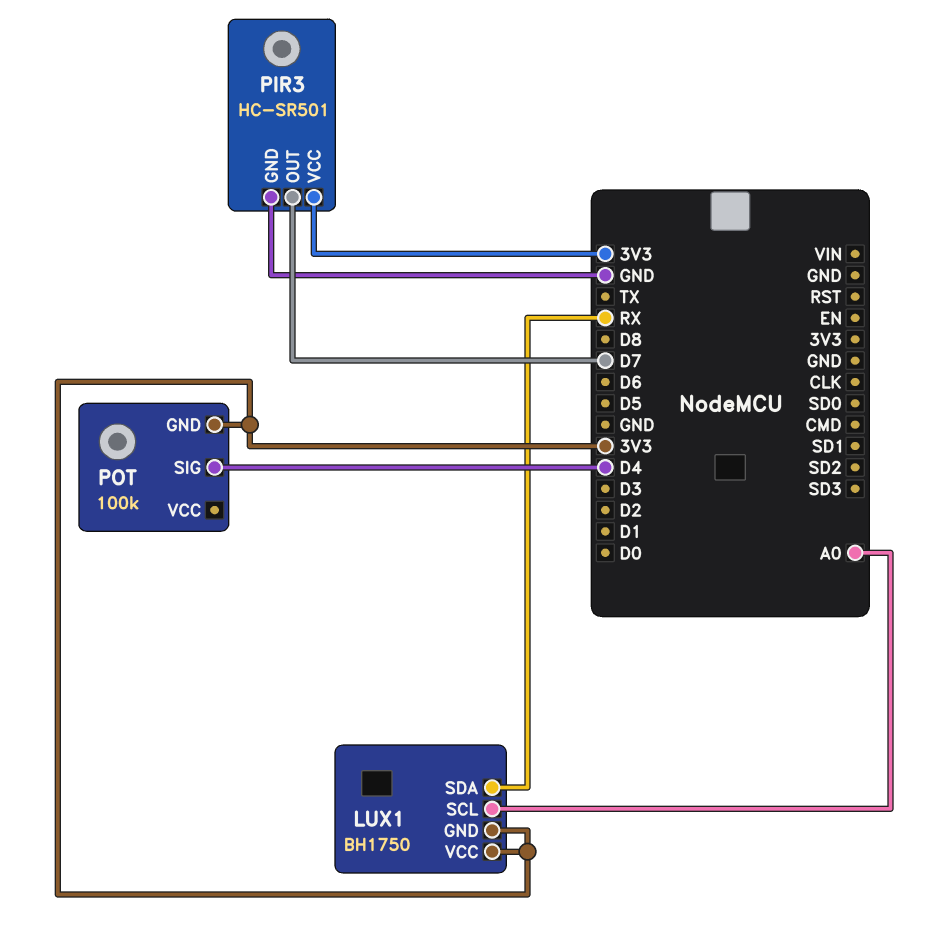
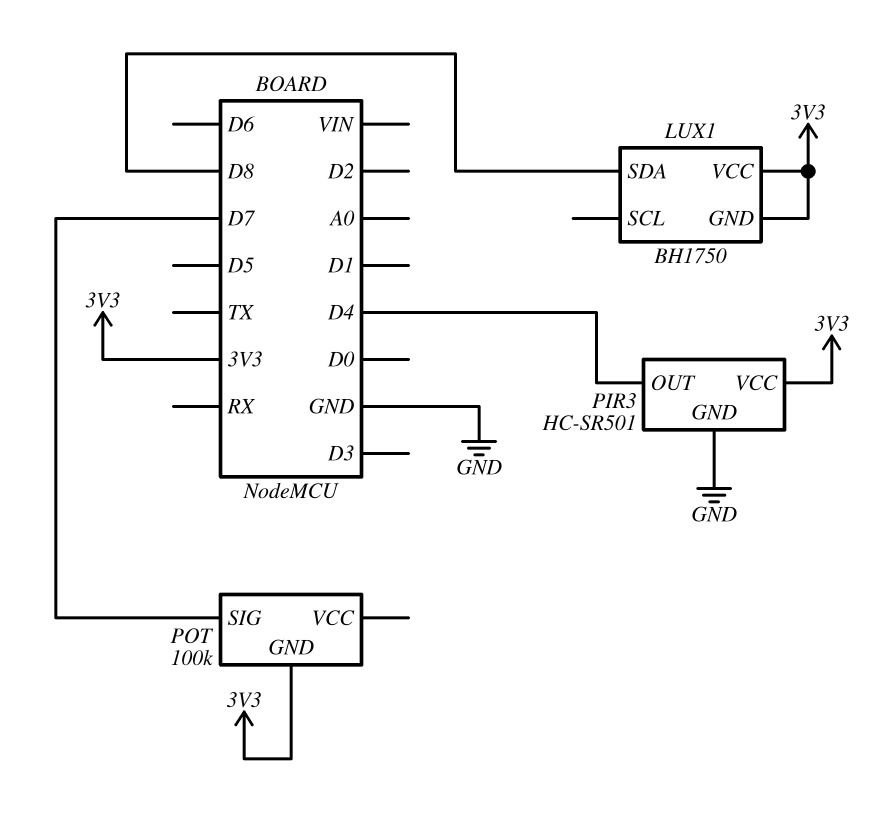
LUX1 pin SCL: A0 -> none
LUX1 pin SDA: RX -> D8
PIR3 pin OUT: D7 -> D4
POT pin SIG: D4 -> D7

